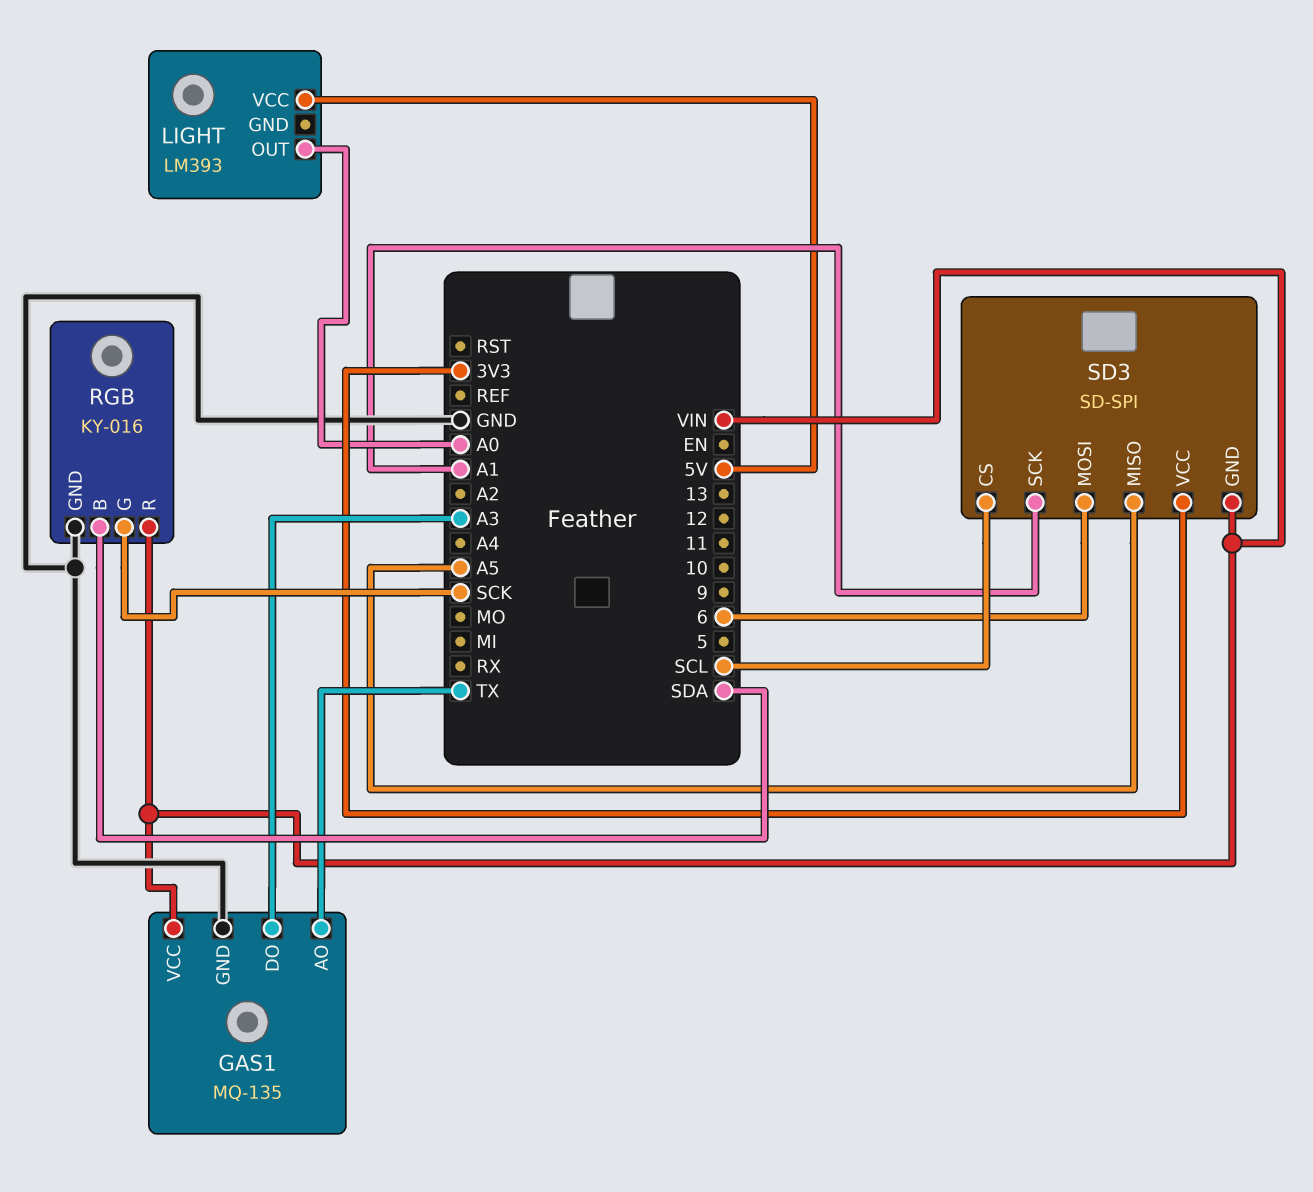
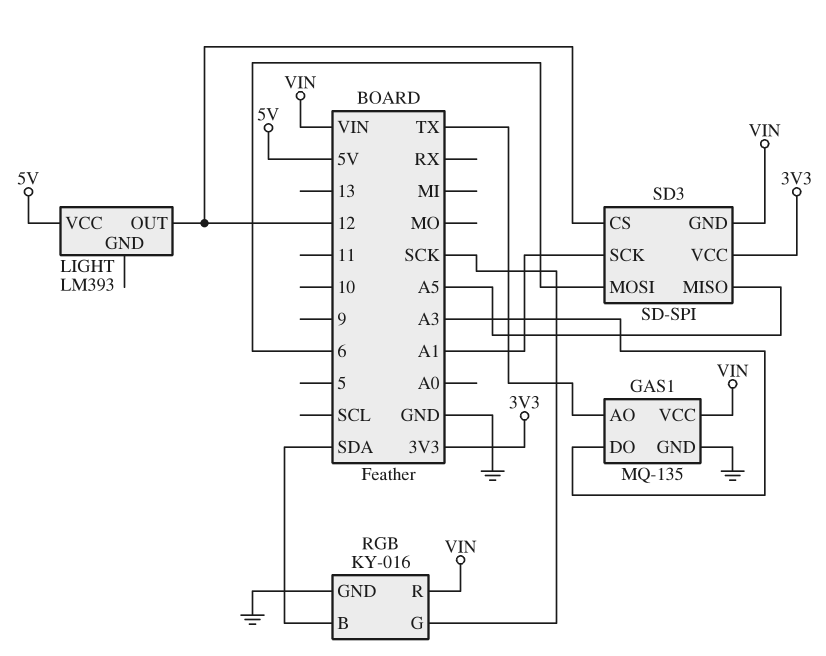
LIGHT pin OUT: A0 -> 12
SD3 pin CS: SCL -> 12

